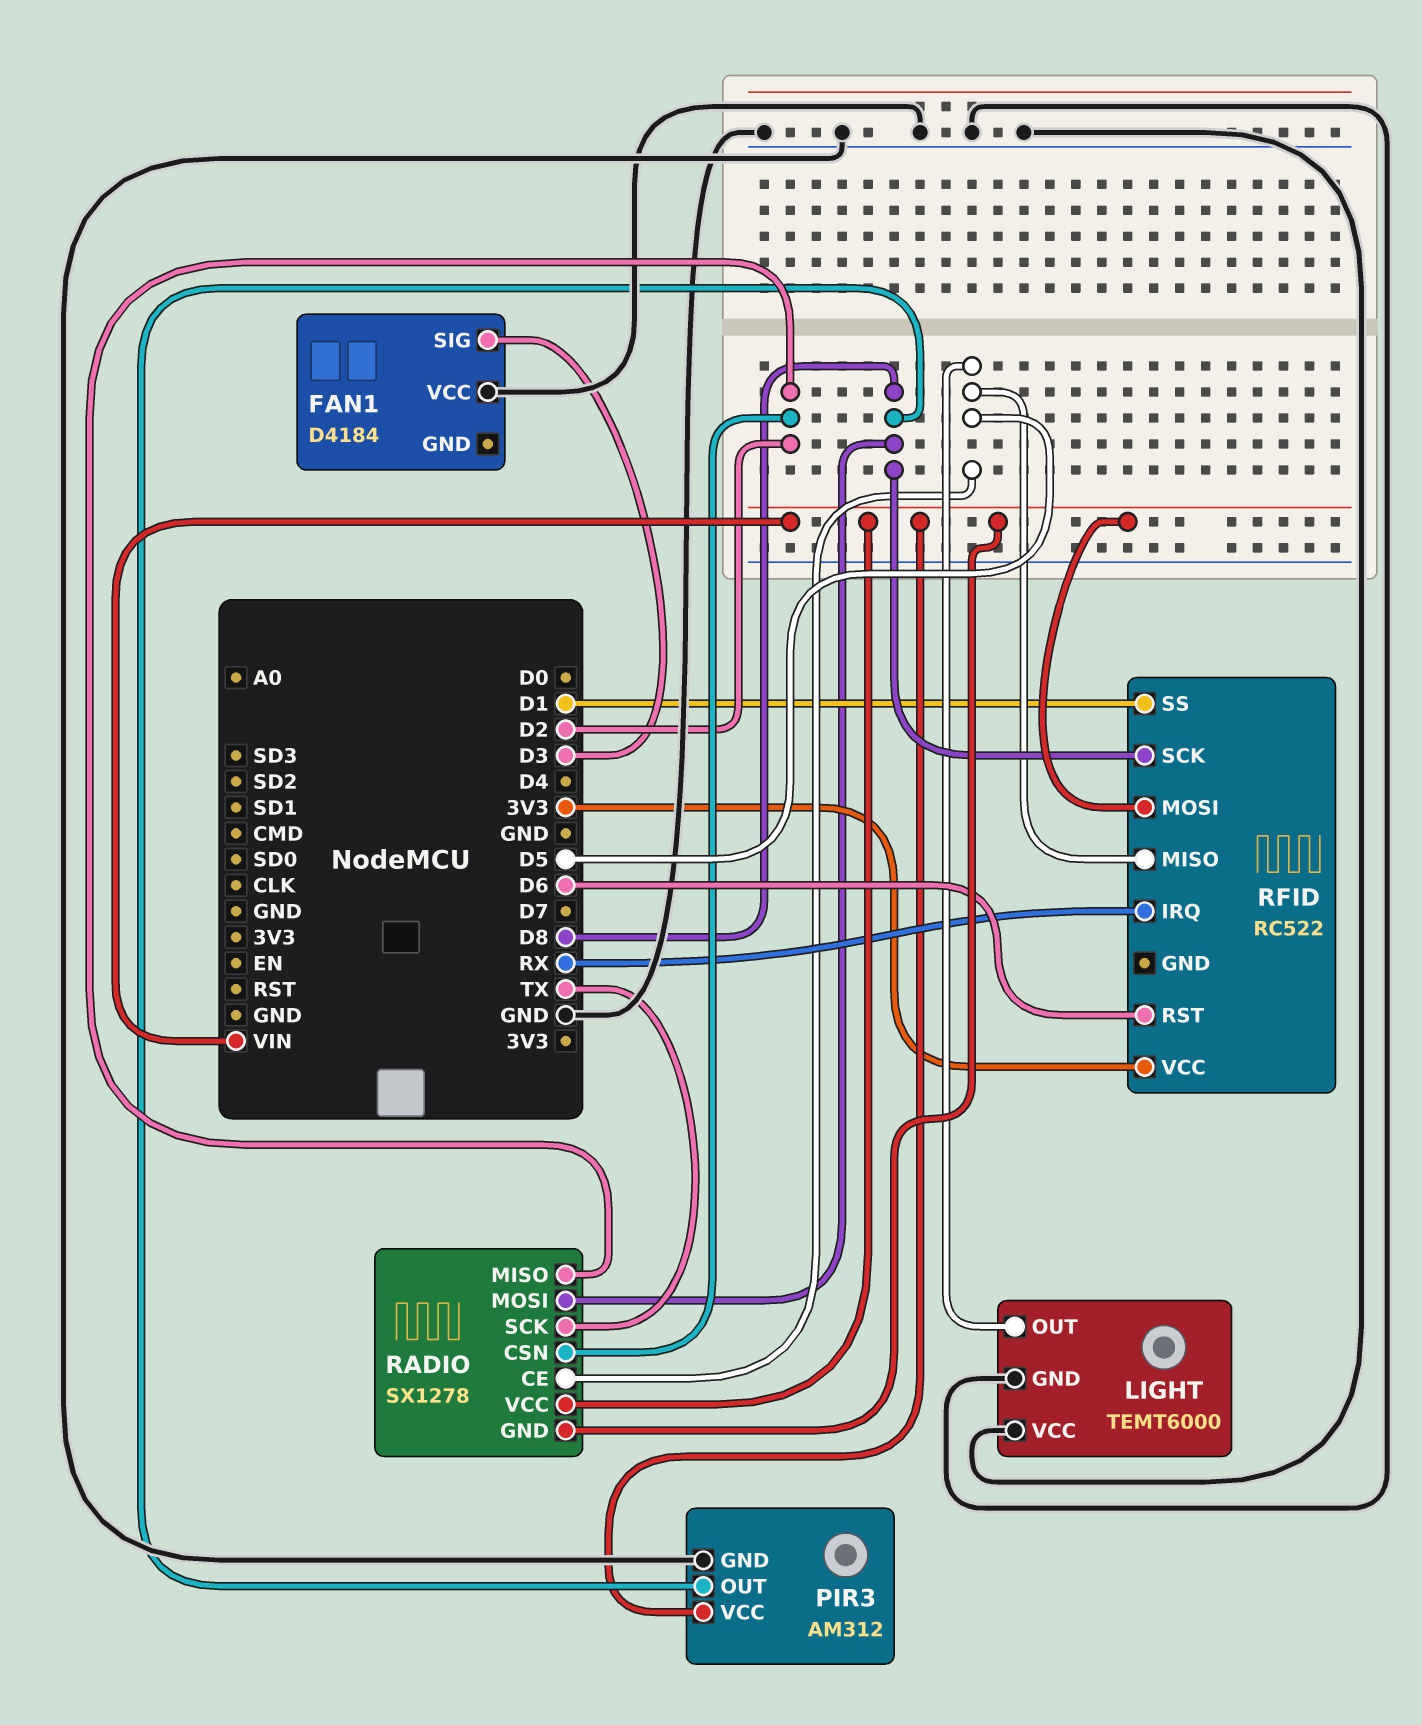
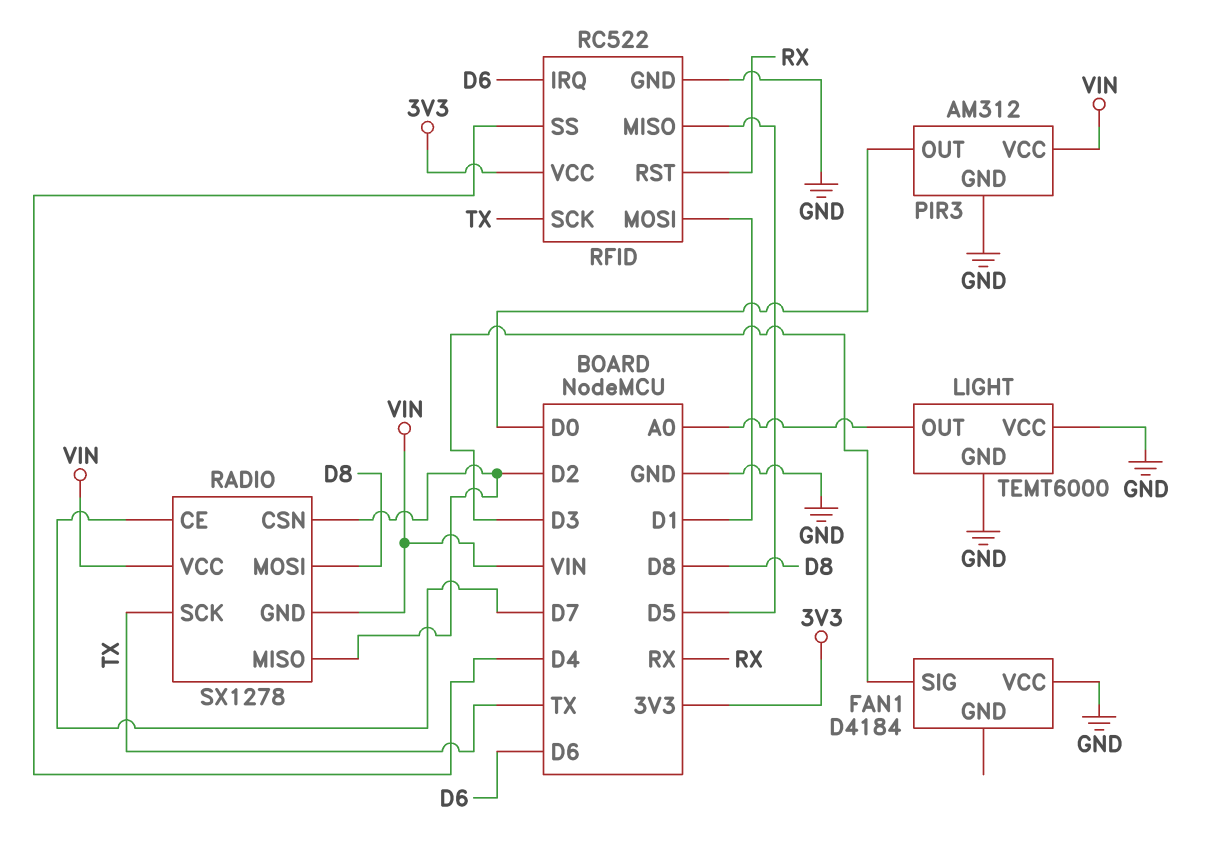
LIGHT pin OUT: D5 -> A0
PIR3 pin OUT: D8 -> D0
RADIO pin CE: D5 -> D7
RFID pin GND: none -> GND
RFID pin IRQ: RX -> D6
RFID pin MOSI: VIN -> D1
RFID pin RST: D6 -> RX
RFID pin SCK: D8 -> TX
RFID pin SS: D1 -> D4

